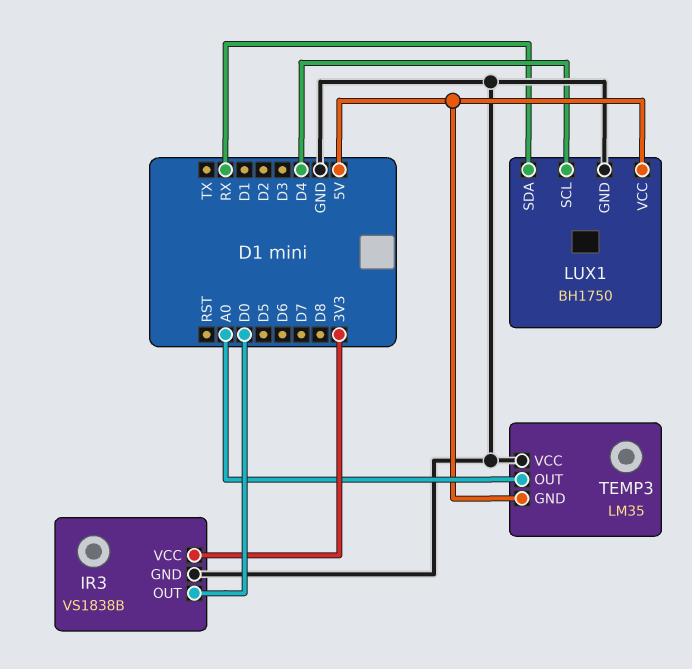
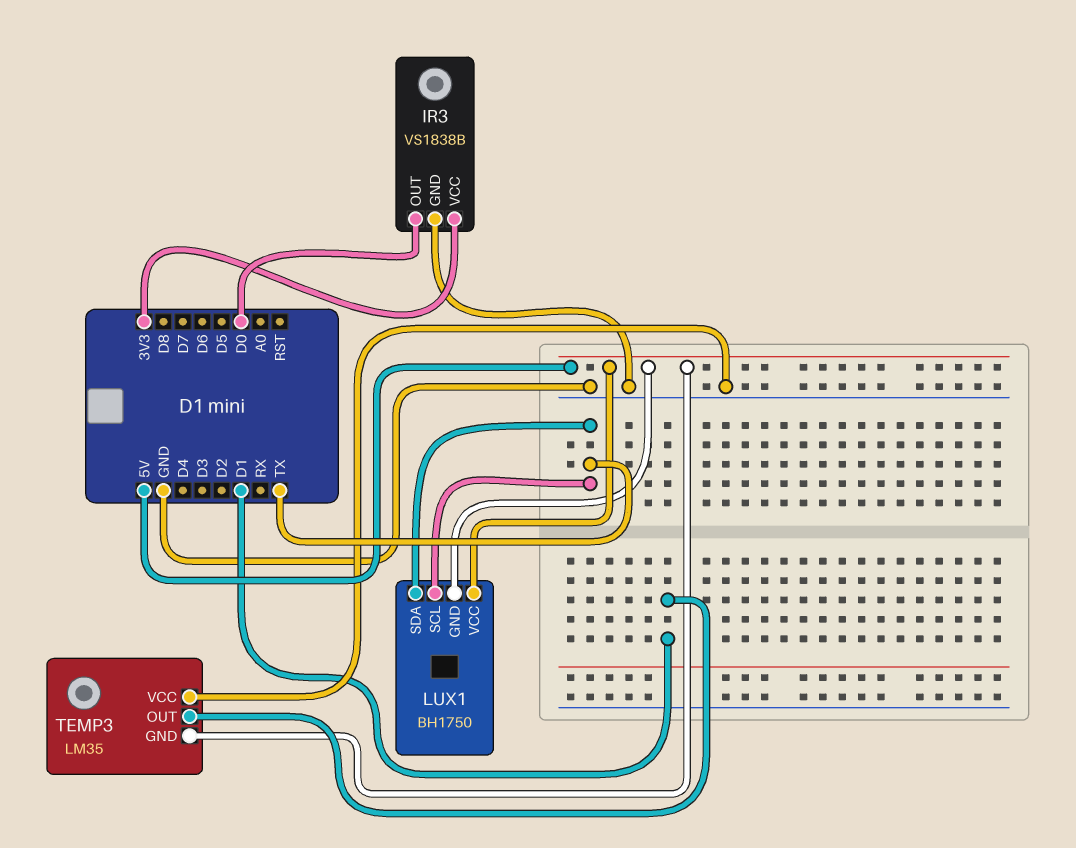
LUX1 pin GND: GND -> 5V
LUX1 pin SCL: D4 -> TX
LUX1 pin SDA: RX -> TX
TEMP3 pin OUT: A0 -> D1

